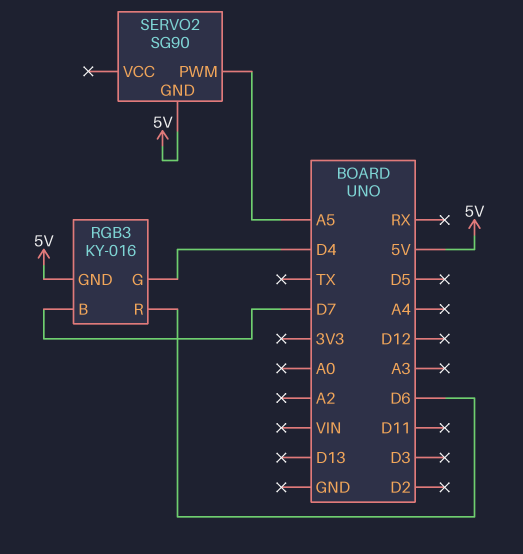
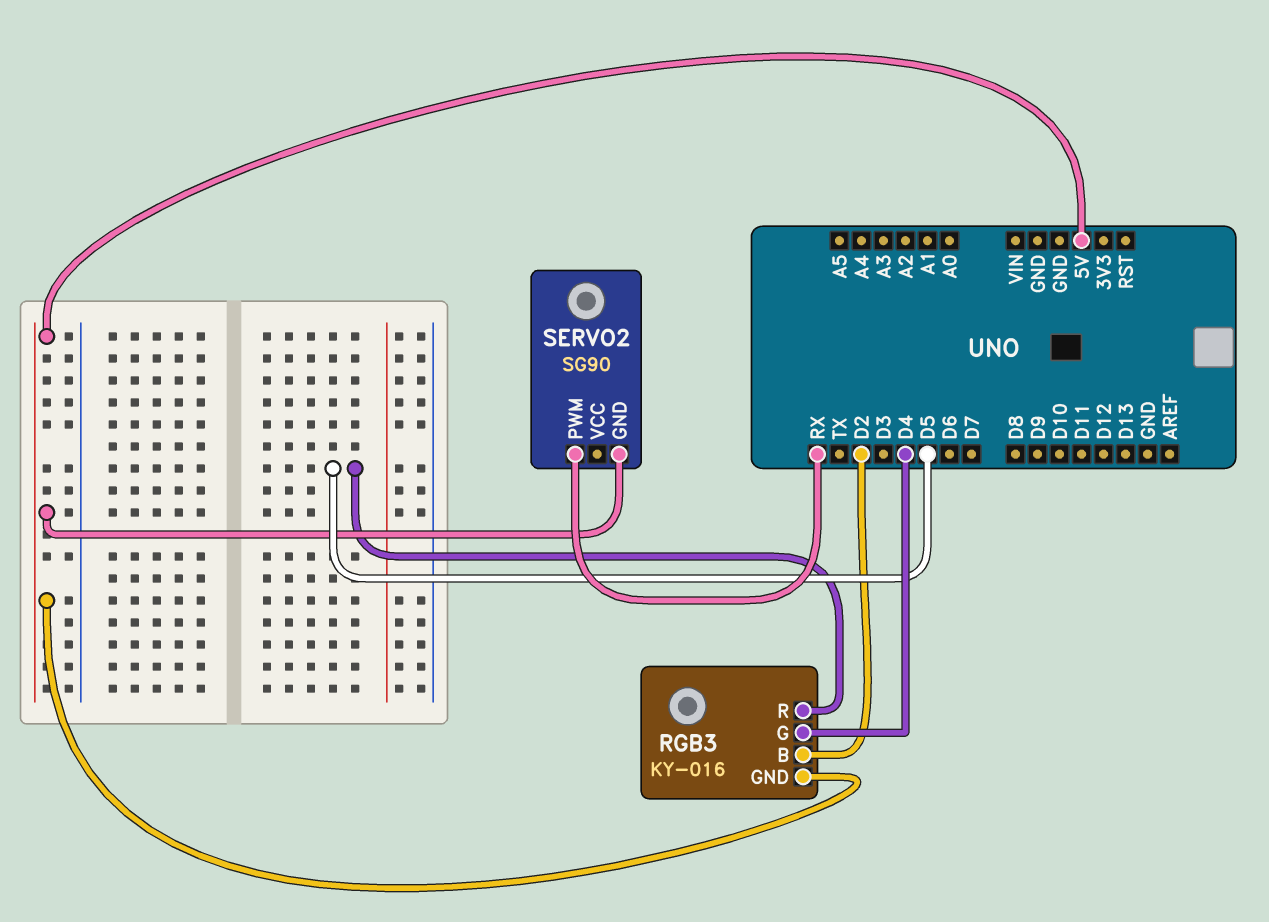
RGB3 pin B: D7 -> D2
RGB3 pin R: D6 -> D5
SERVO2 pin PWM: A5 -> RX

